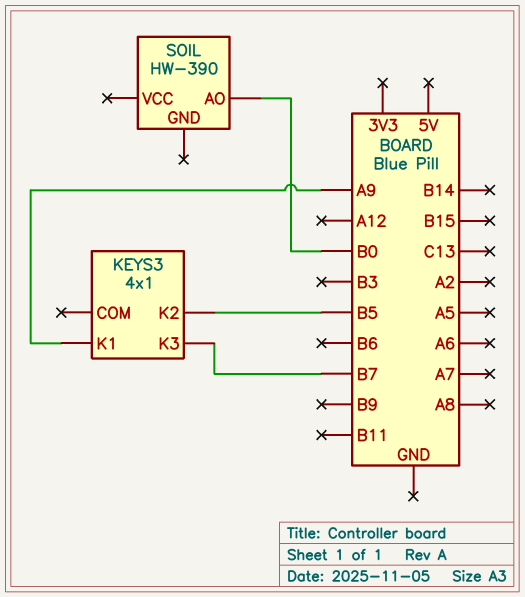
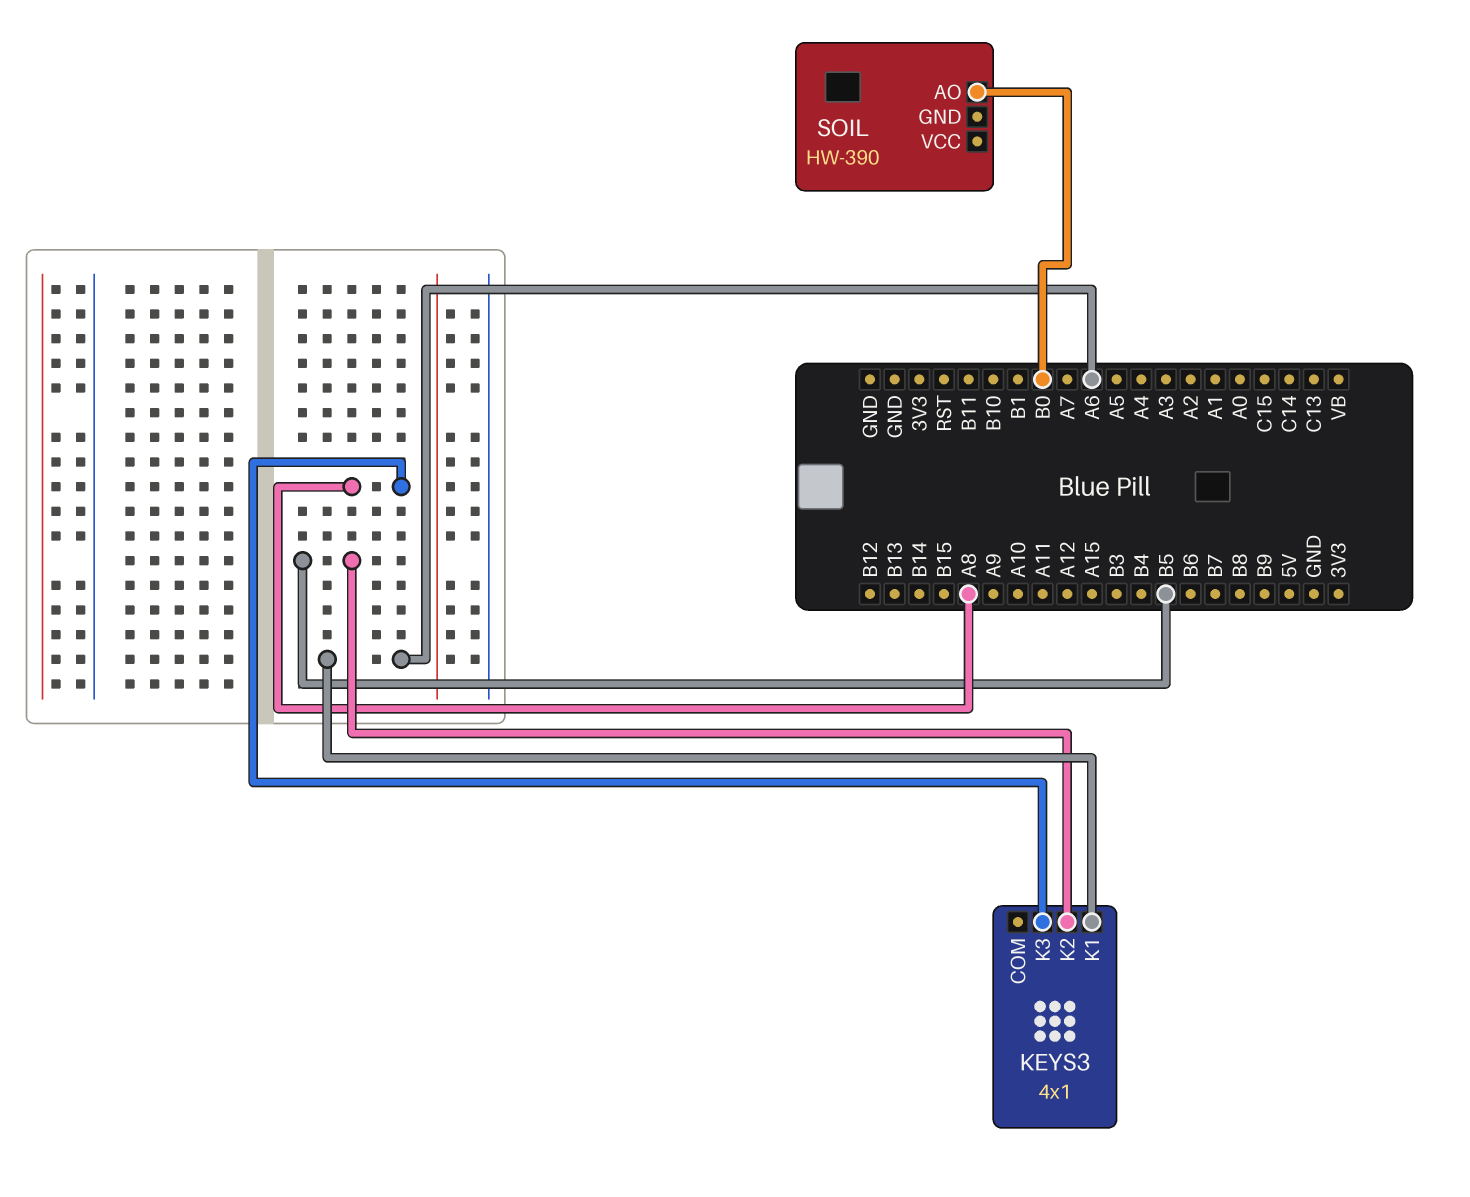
KEYS3 pin K1: A9 -> A6
KEYS3 pin K3: B7 -> A8

